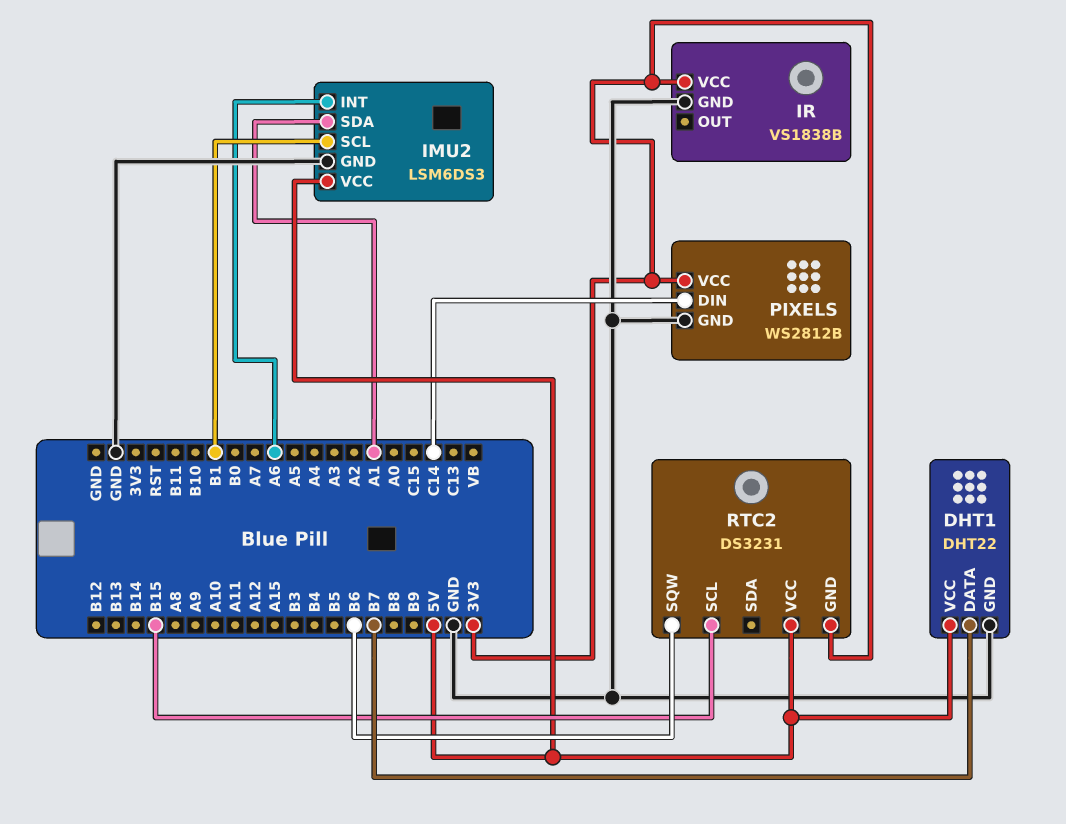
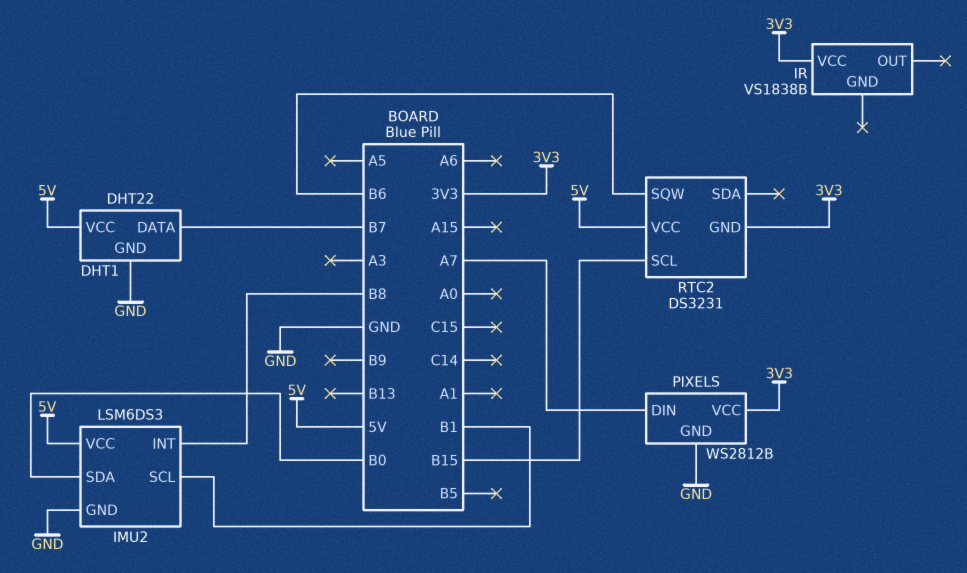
IMU2 pin INT: A6 -> B8
IMU2 pin SDA: A1 -> B0
IR pin GND: GND -> none
PIXELS pin DIN: C14 -> A7

